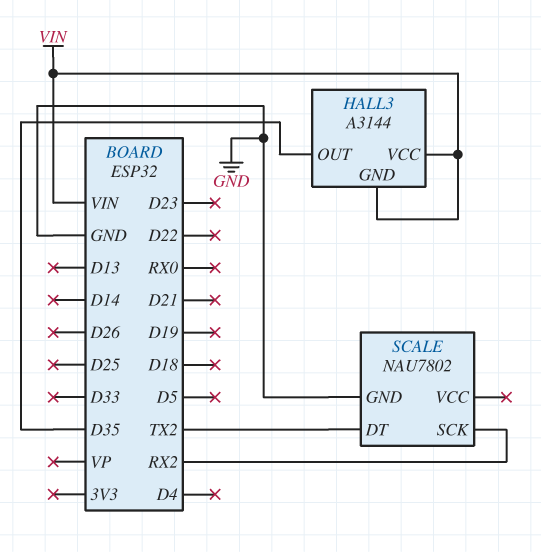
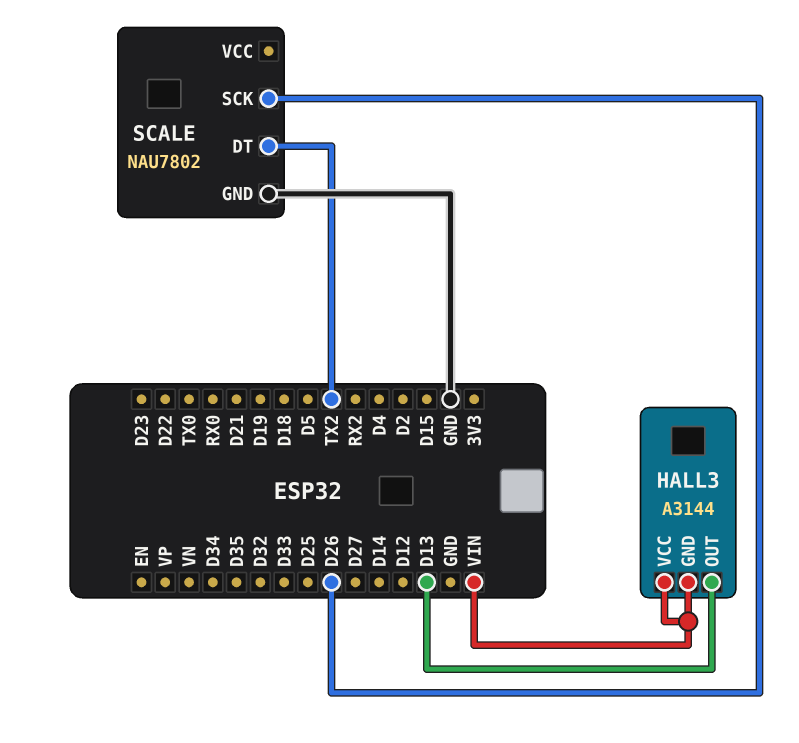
HALL3 pin OUT: D35 -> D13
SCALE pin SCK: RX2 -> D26

